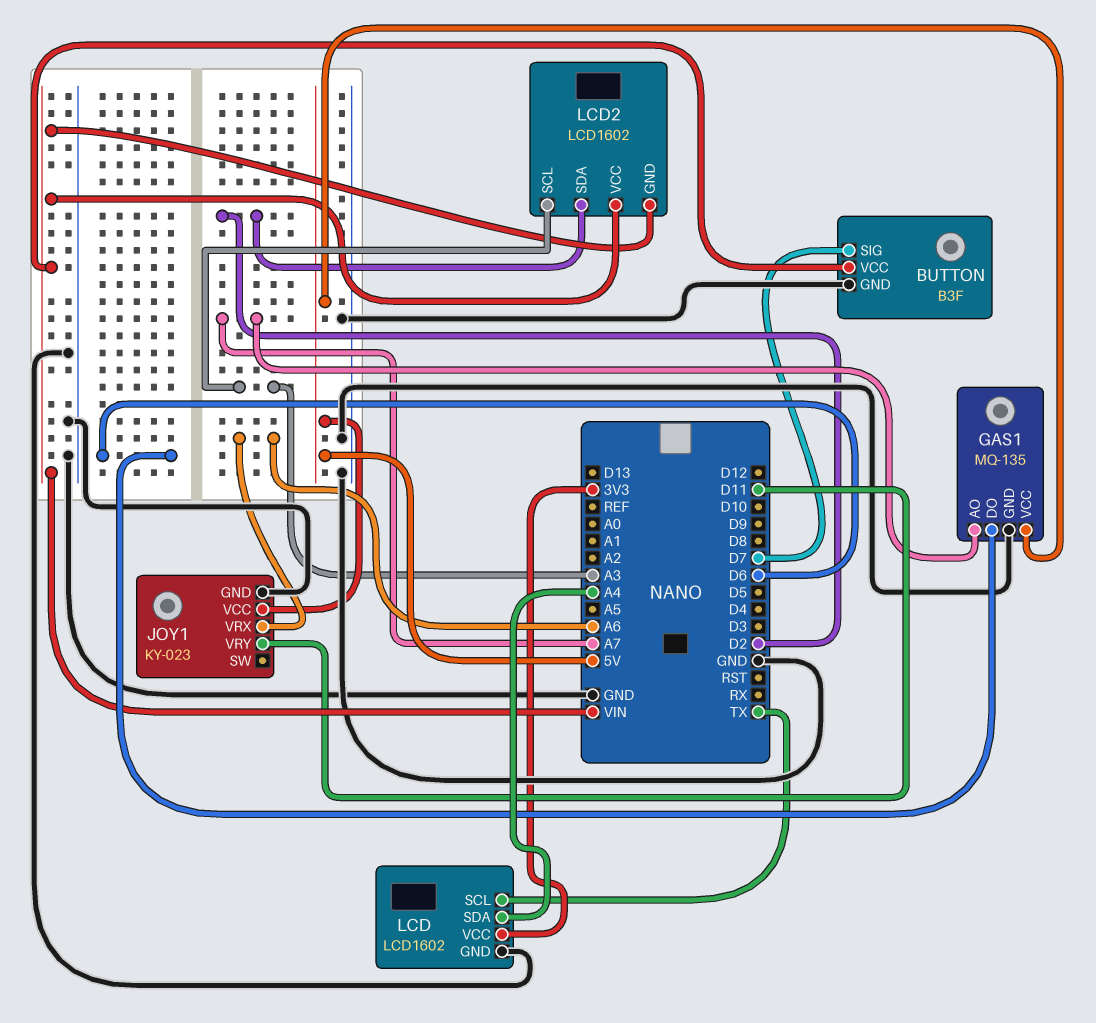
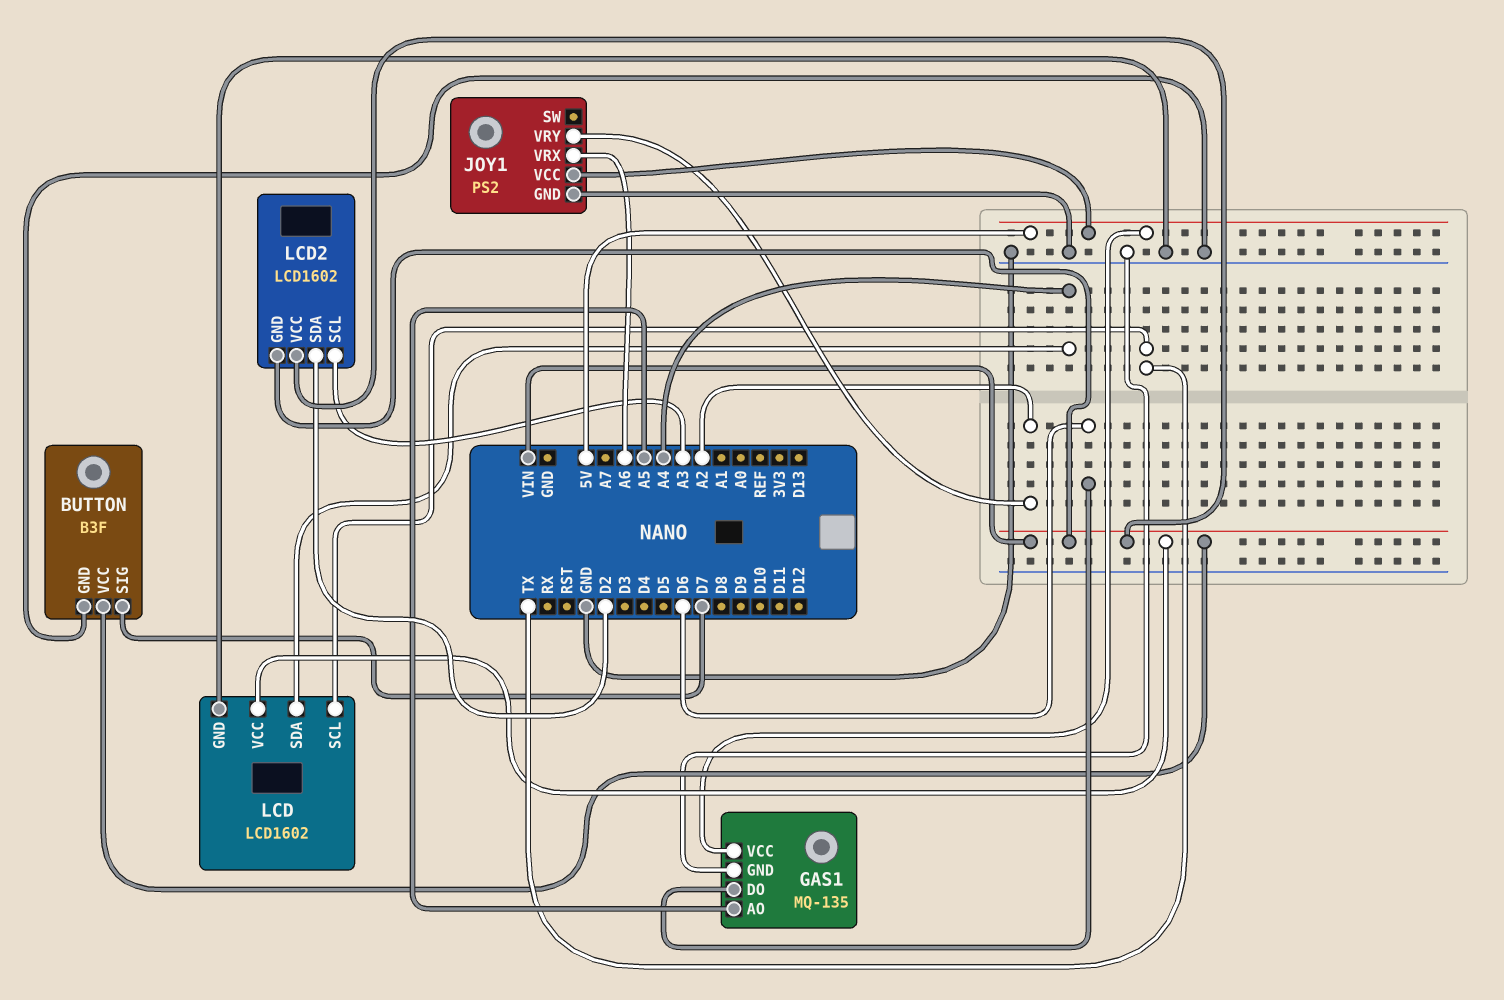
GAS1 pin AO: A7 -> A5
JOY1: KY-023 -> PS2
JOY1 pin VRY: D11 -> A2
LCD pin VCC: 3V3 -> VIN

